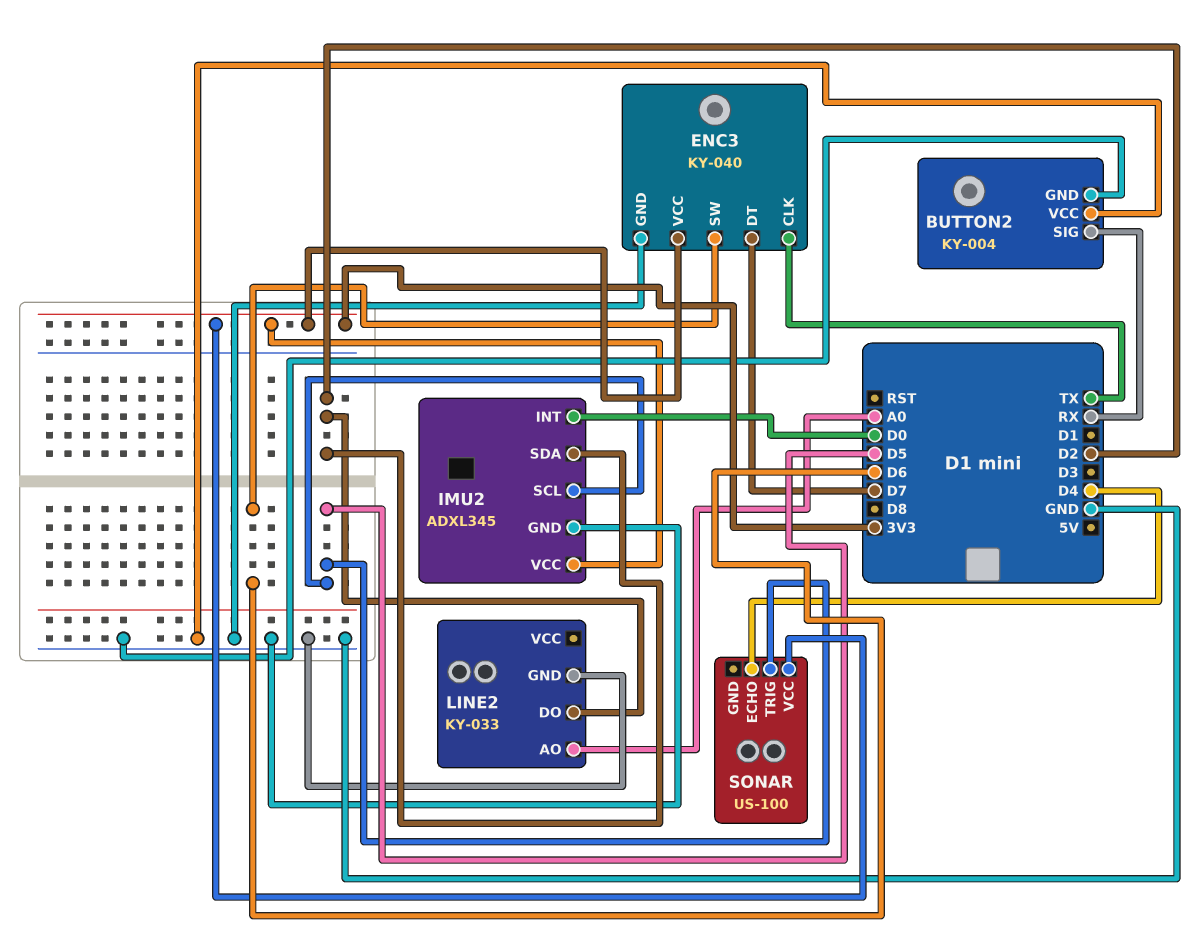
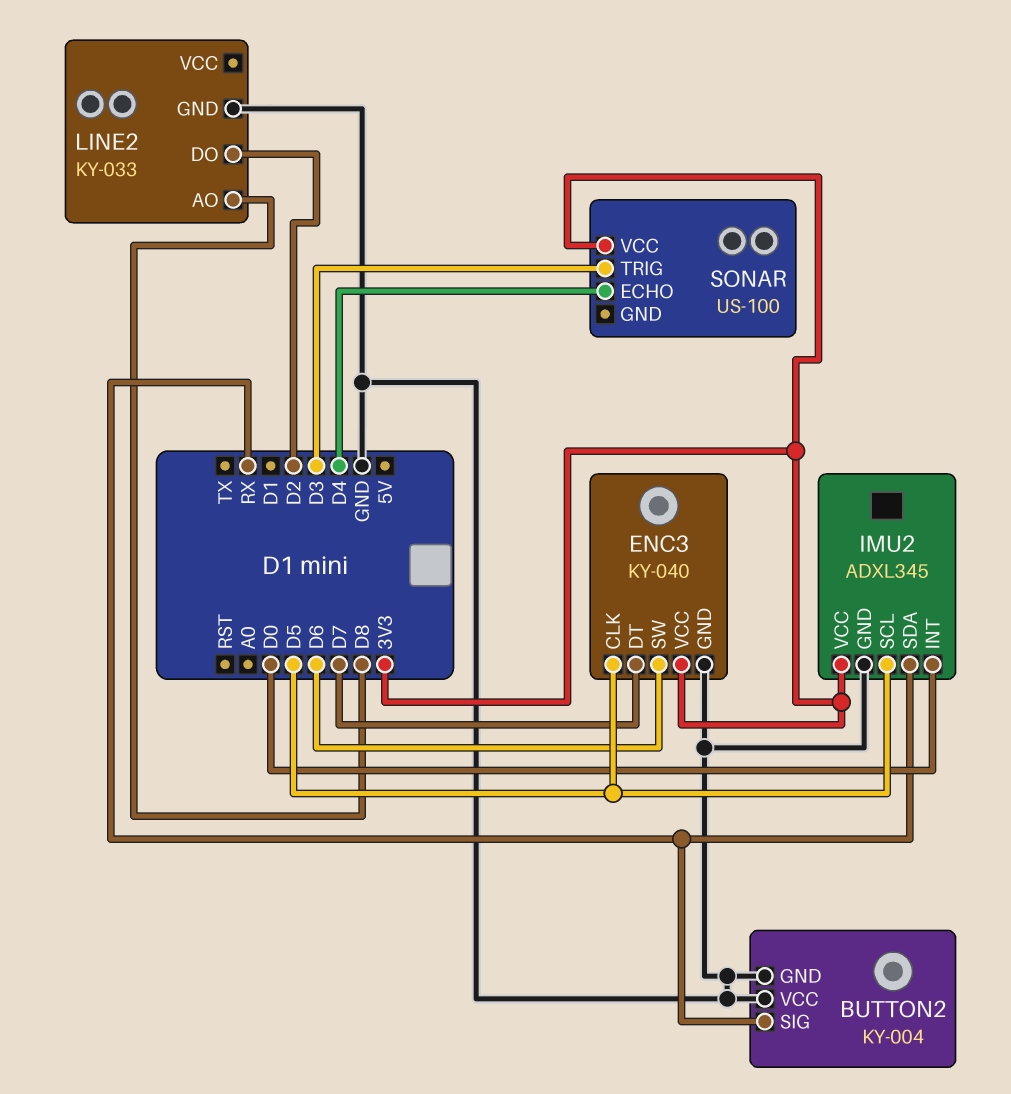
ENC3 pin CLK: TX -> D5
IMU2 pin SDA: D2 -> RX
LINE2 pin AO: A0 -> D8
SONAR pin TRIG: D5 -> D3

